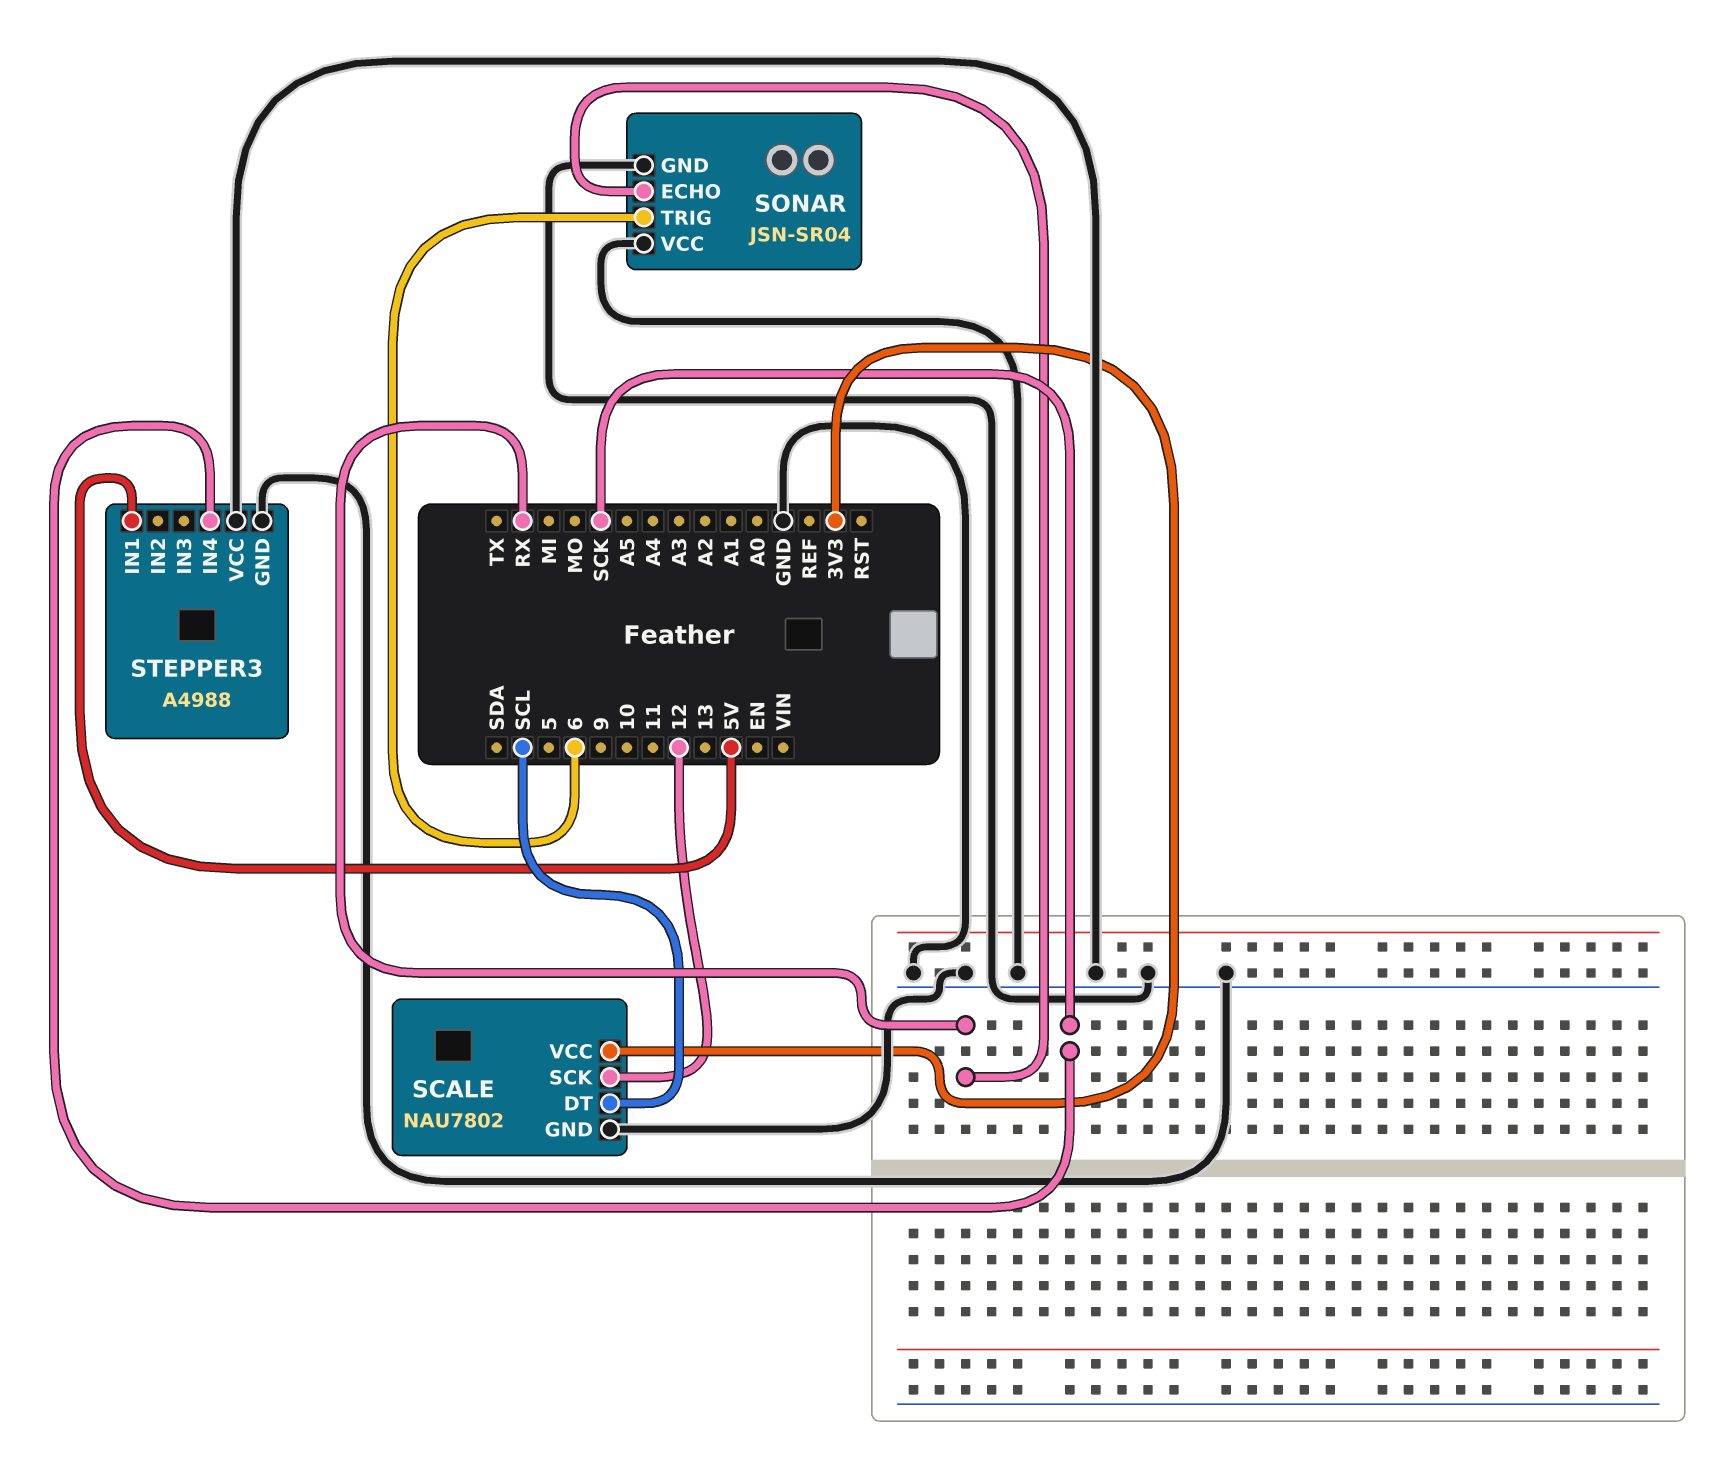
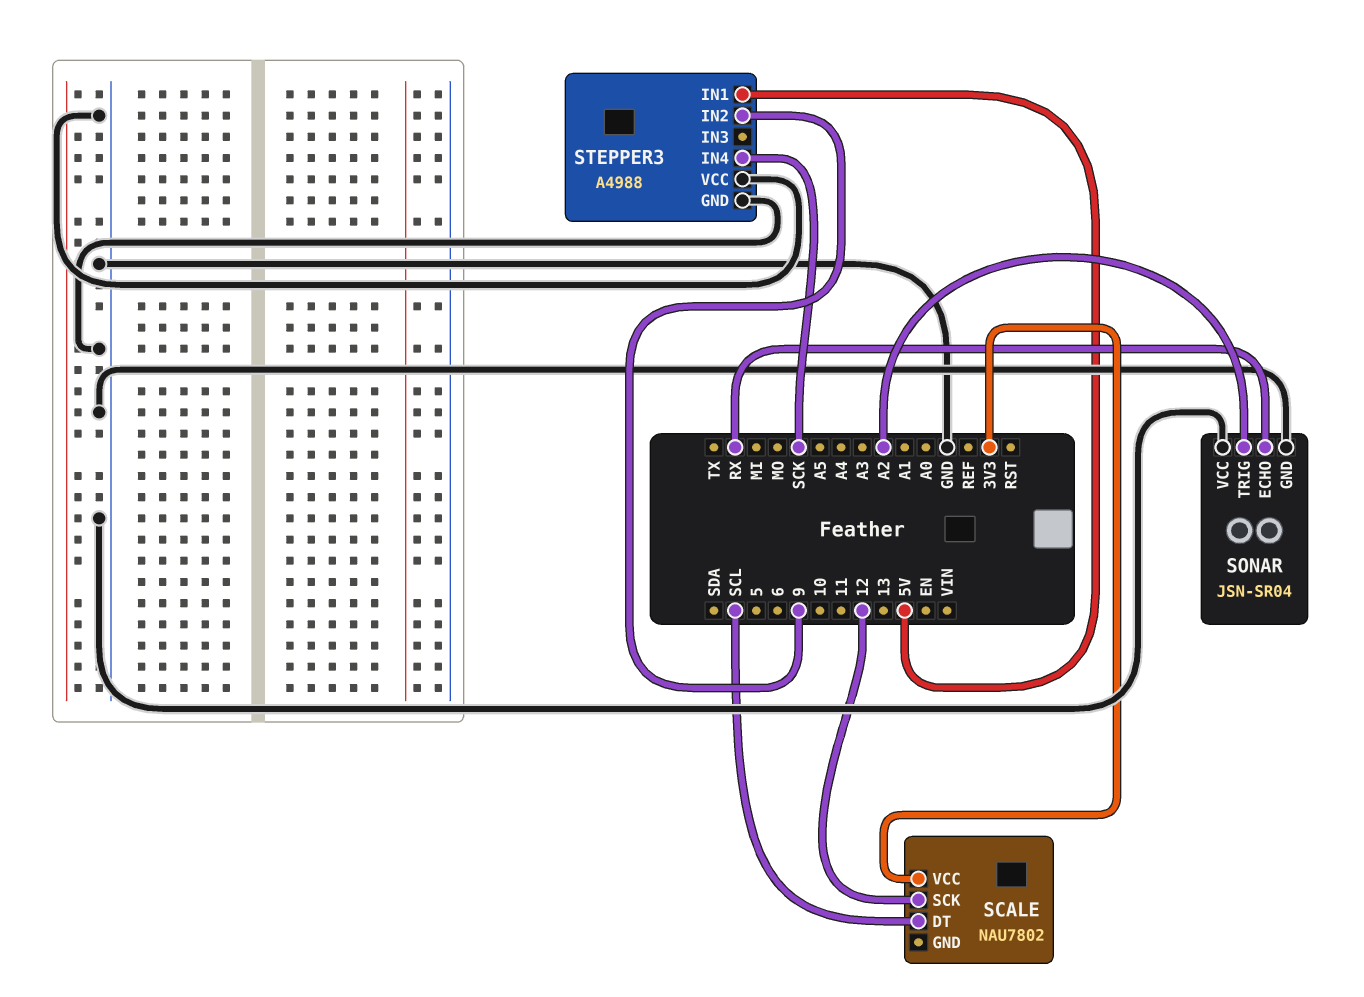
SCALE pin GND: GND -> none
SONAR pin TRIG: 6 -> A2
STEPPER3 pin IN2: none -> 9

